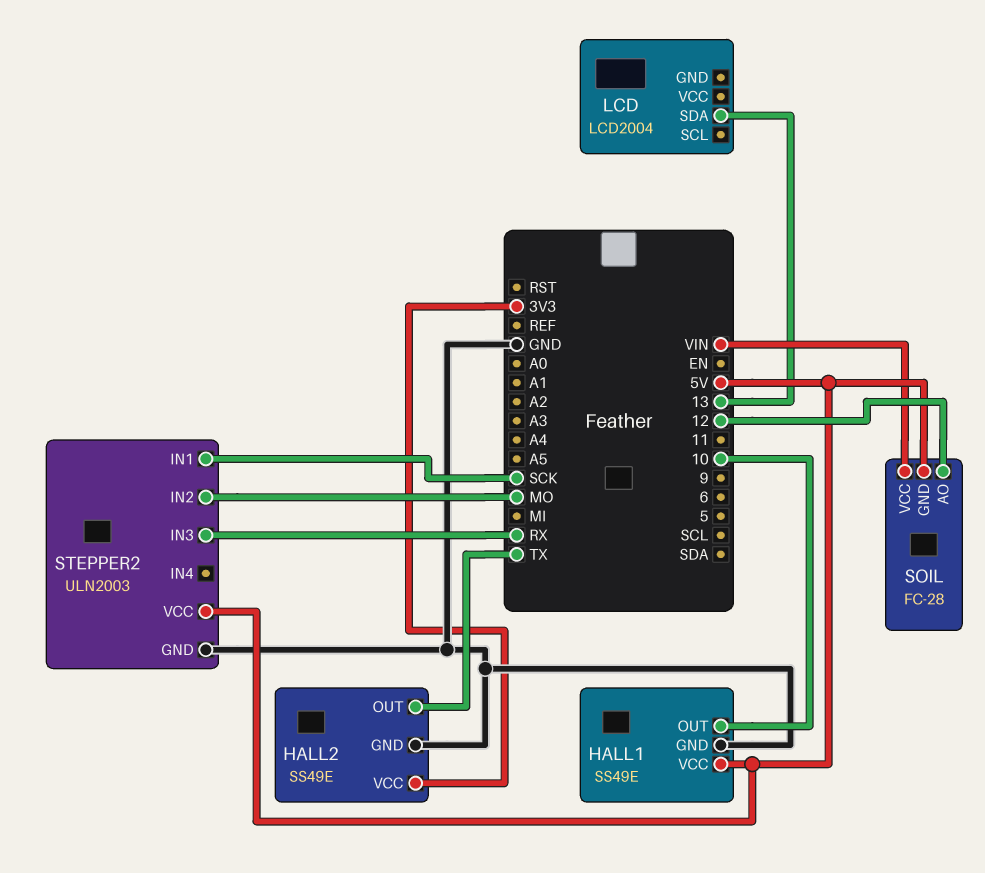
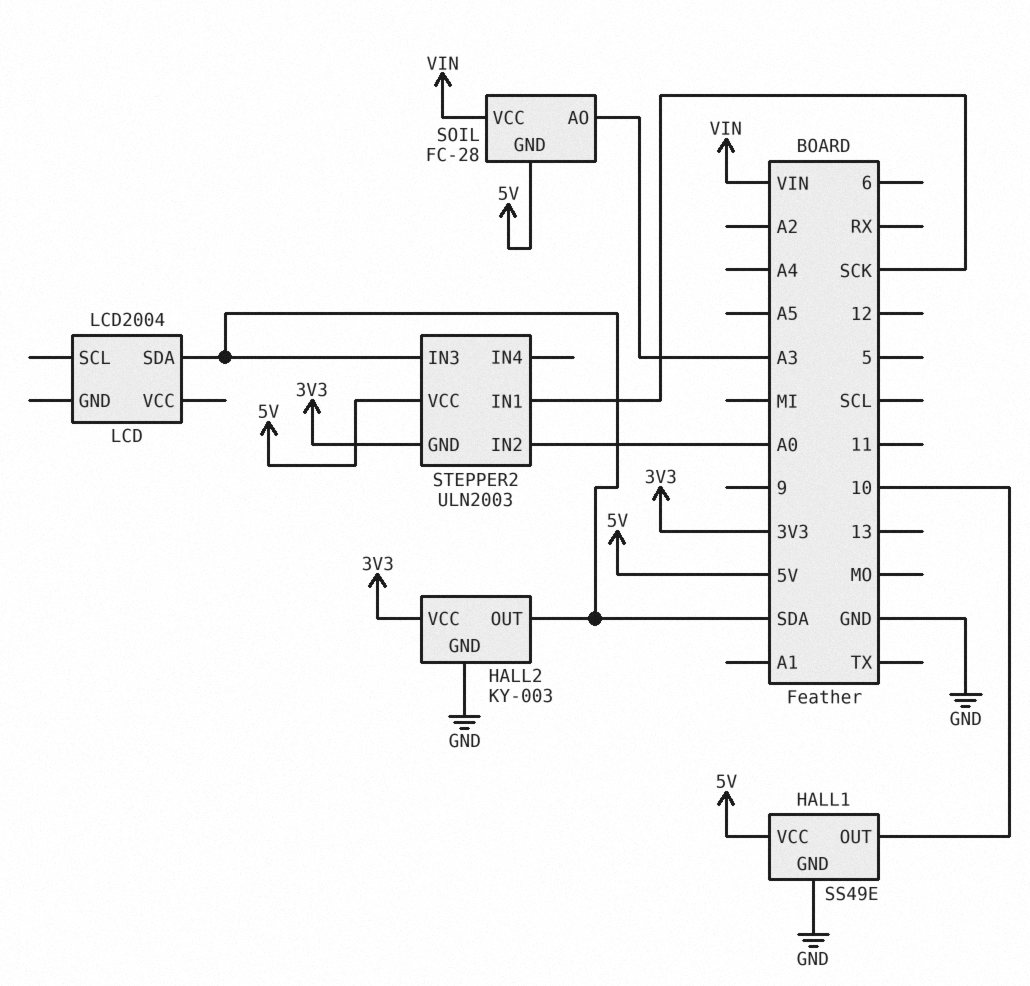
HALL2: SS49E -> KY-003
HALL2 pin OUT: TX -> SDA
LCD pin SDA: 13 -> SDA
SOIL pin AO: 12 -> A3
STEPPER2 pin GND: GND -> 3V3
STEPPER2 pin IN2: MO -> A0
STEPPER2 pin IN3: RX -> SDA

